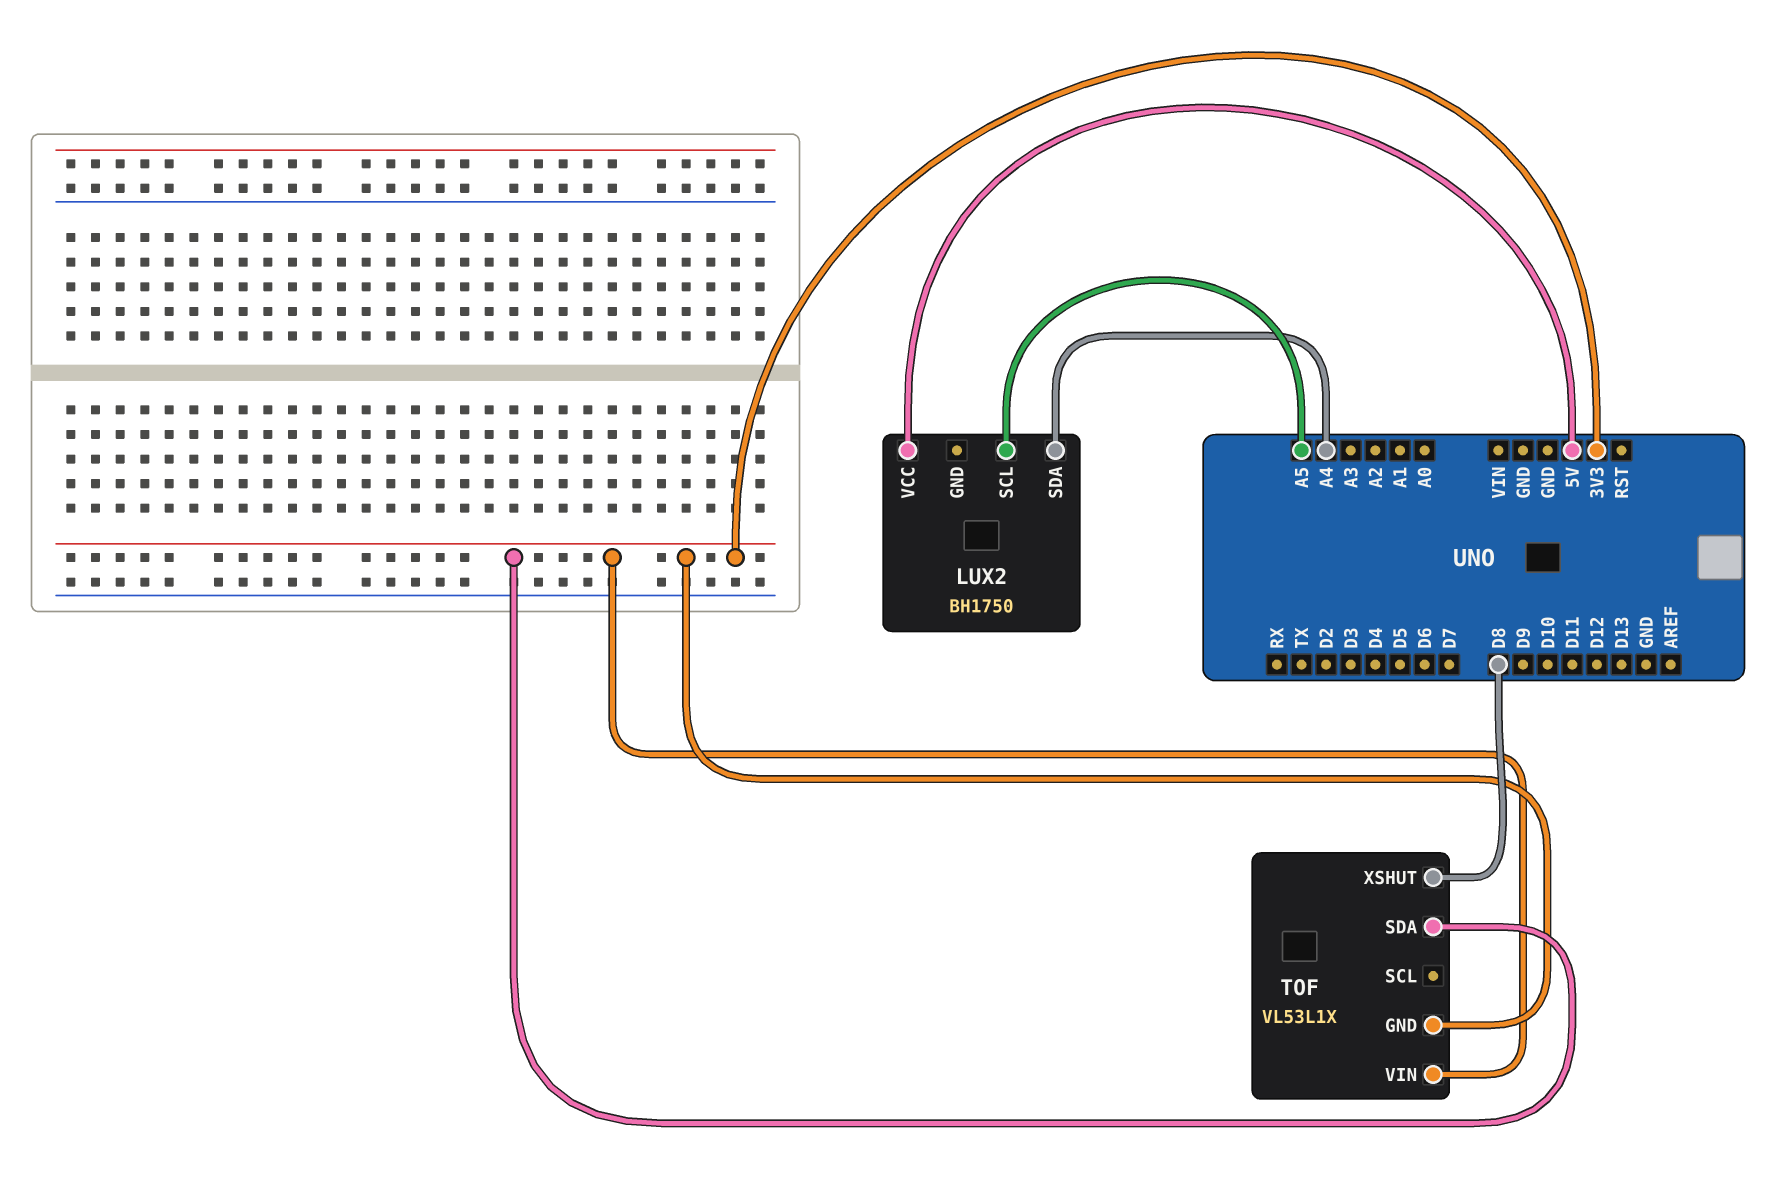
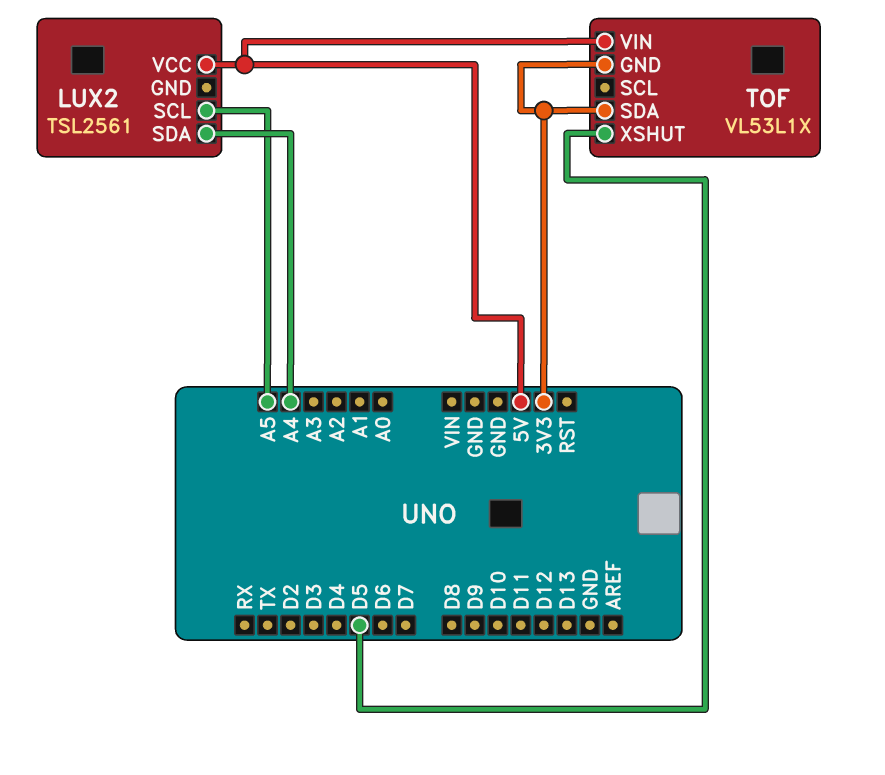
LUX2: BH1750 -> TSL2561
TOF pin VIN: 3V3 -> 5V
TOF pin XSHUT: D8 -> D5

